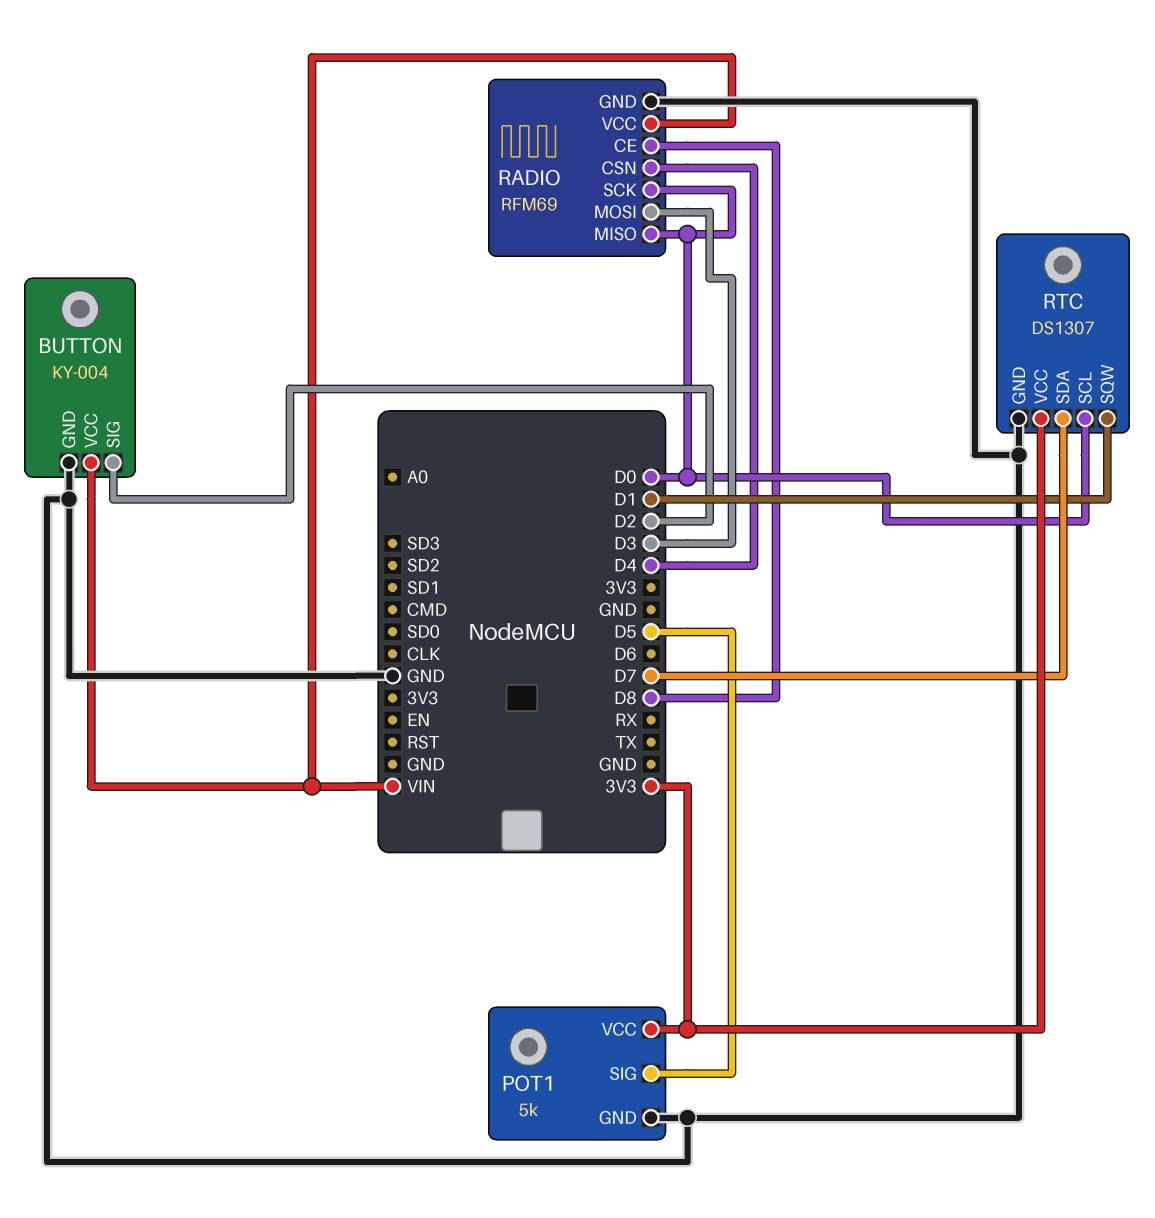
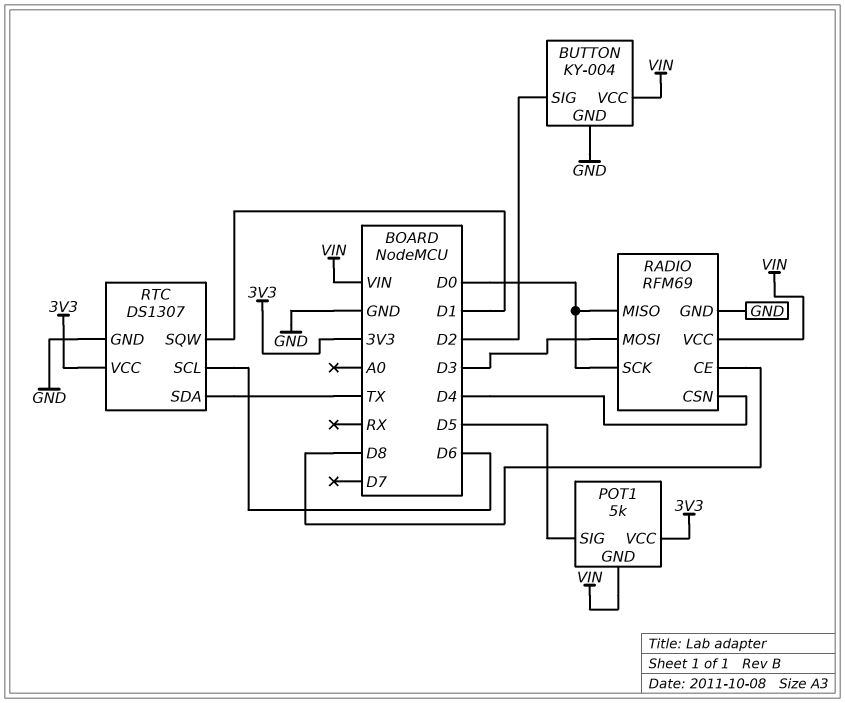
POT1 pin GND: GND -> VIN
RTC pin SCL: D0 -> D6
RTC pin SDA: D7 -> TX

